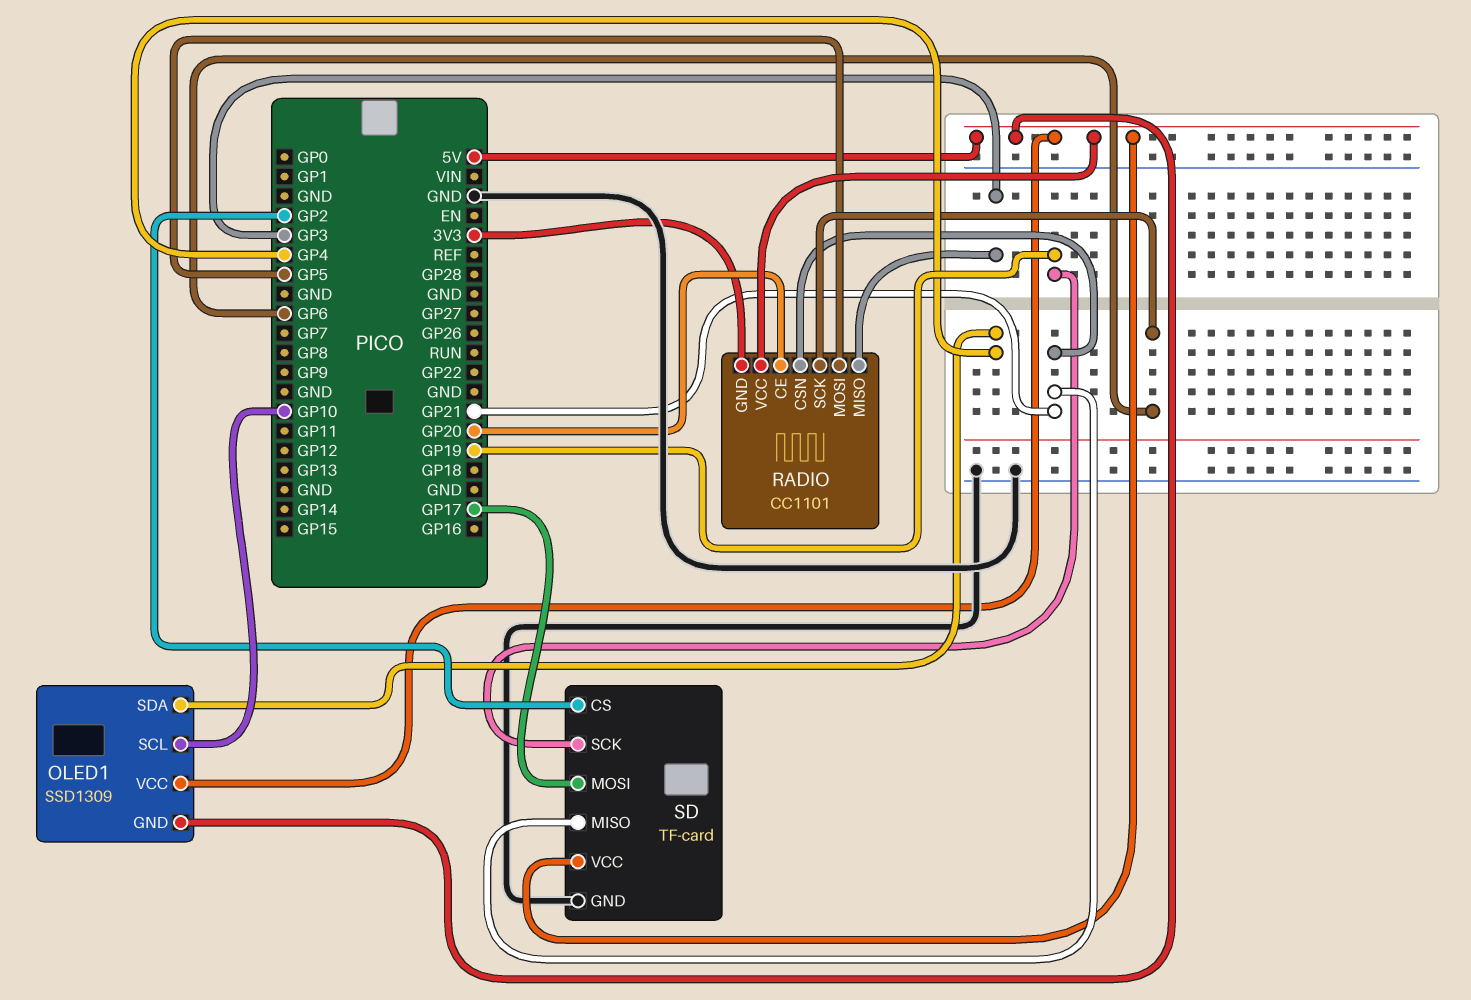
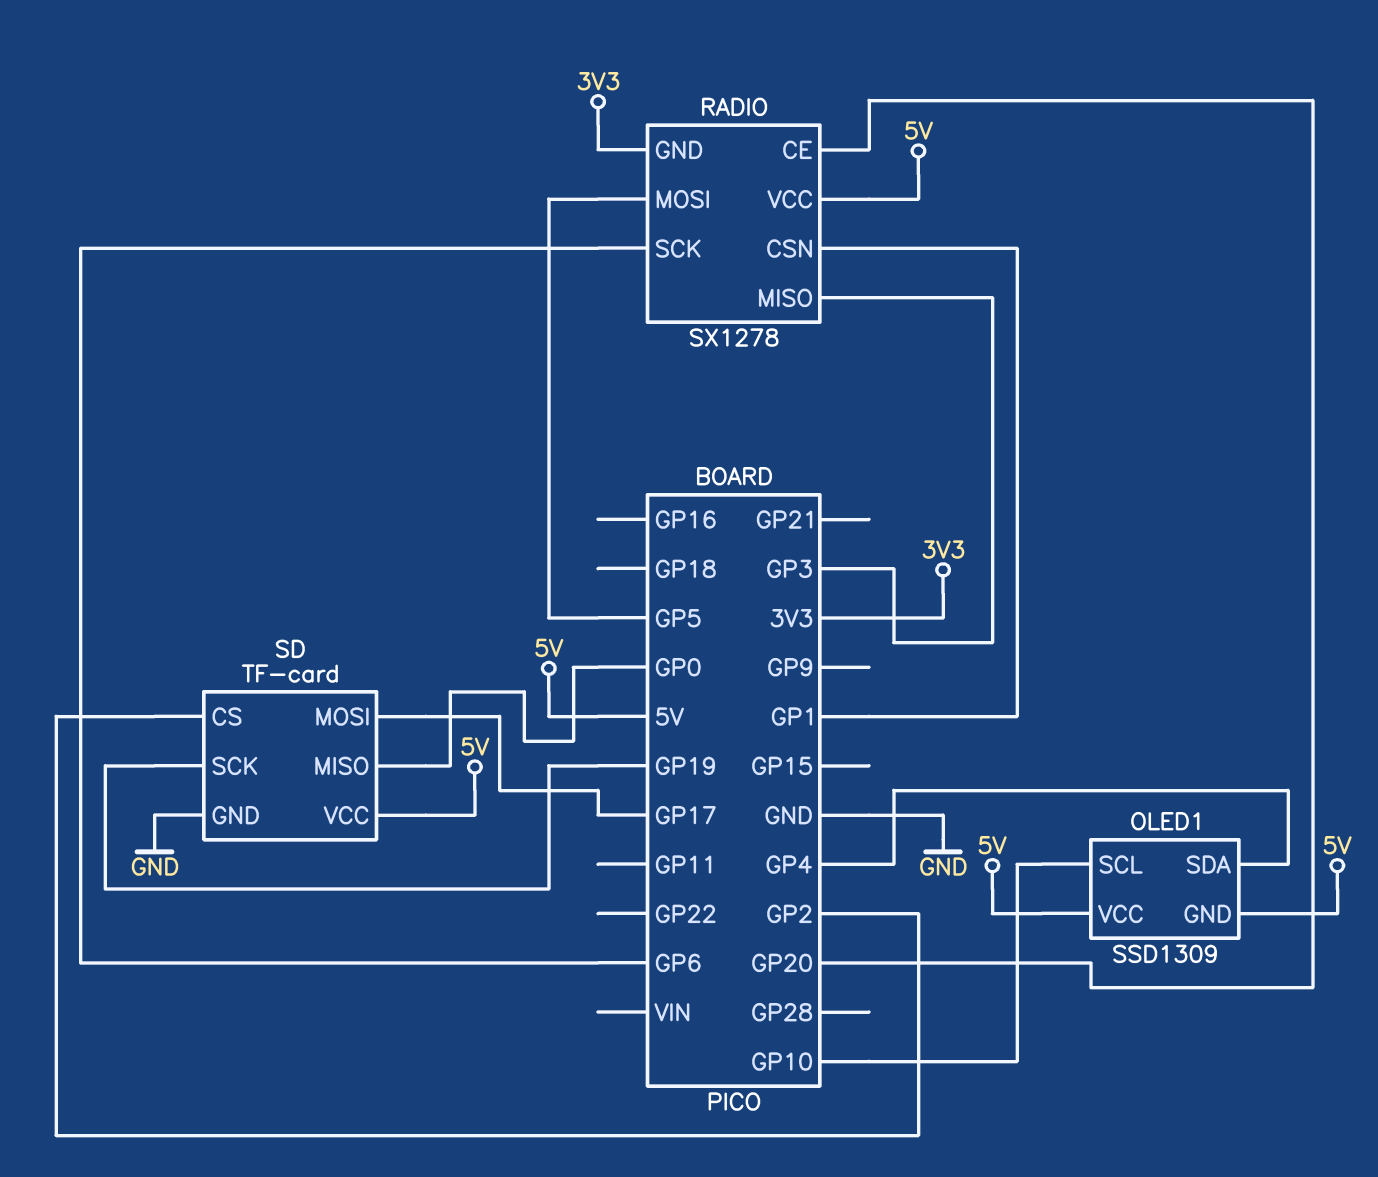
RADIO: CC1101 -> SX1278
RADIO pin CSN: GP21 -> GP1
SD pin MISO: GP21 -> GP0

